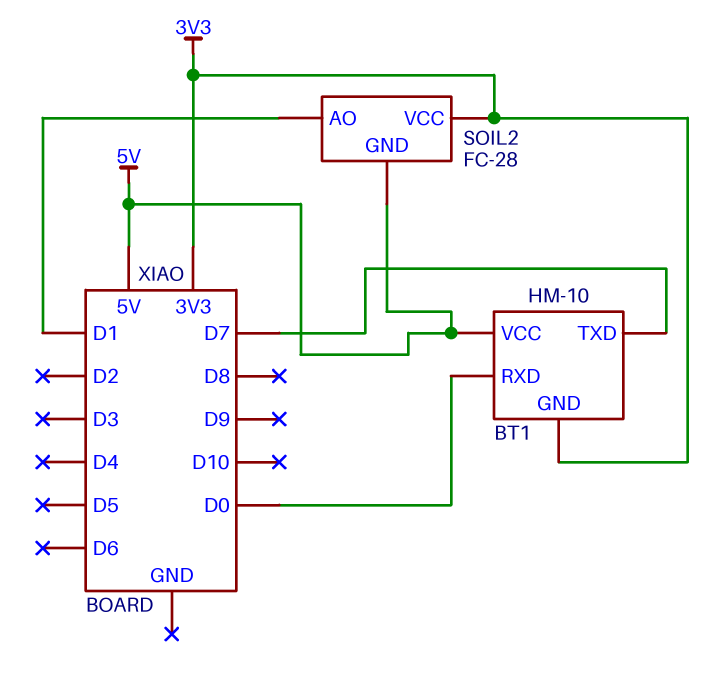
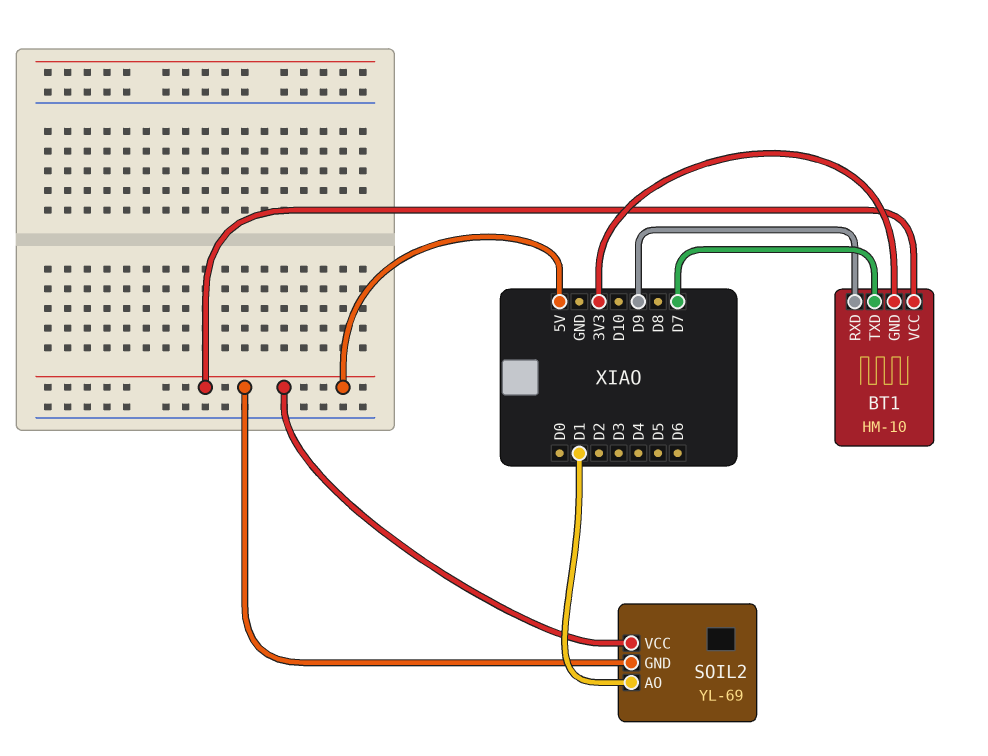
BT1 pin RXD: D0 -> D9
SOIL2: FC-28 -> YL-69
SOIL2 pin VCC: 3V3 -> 5V

